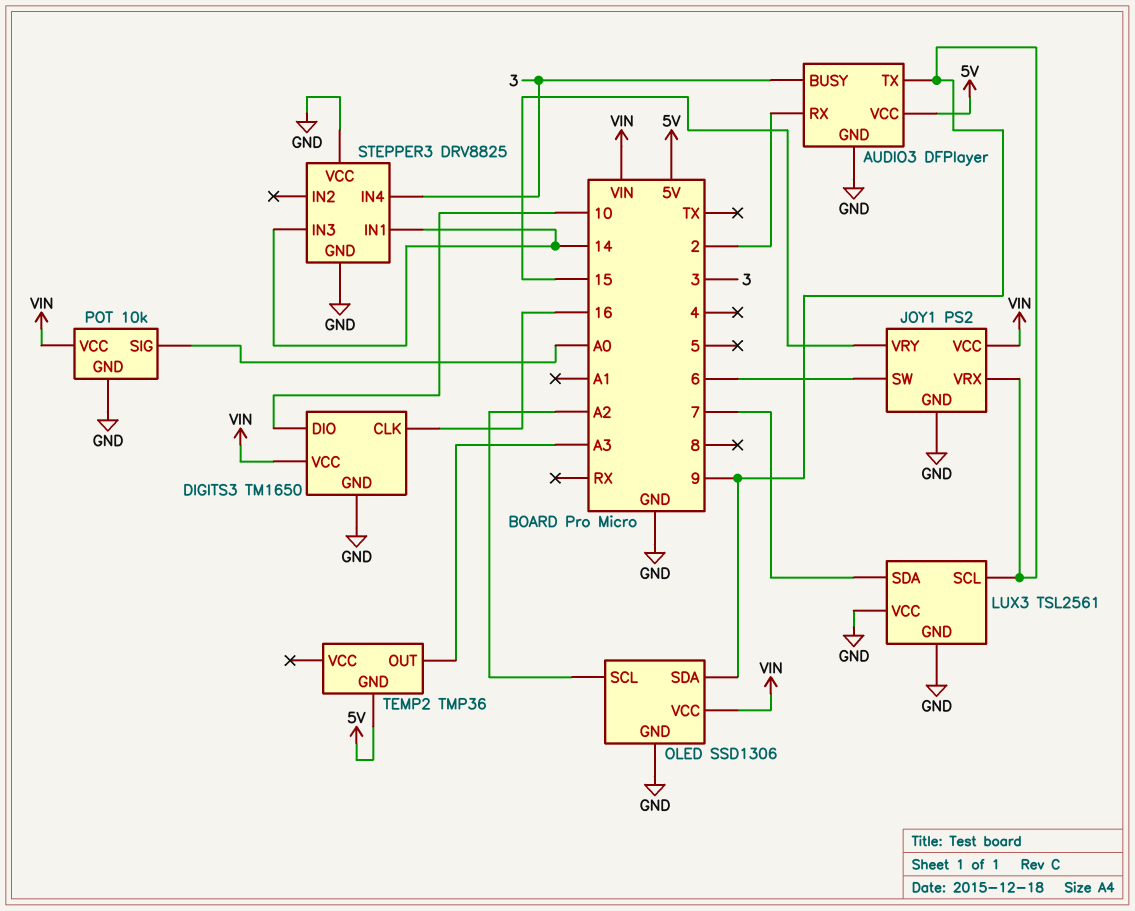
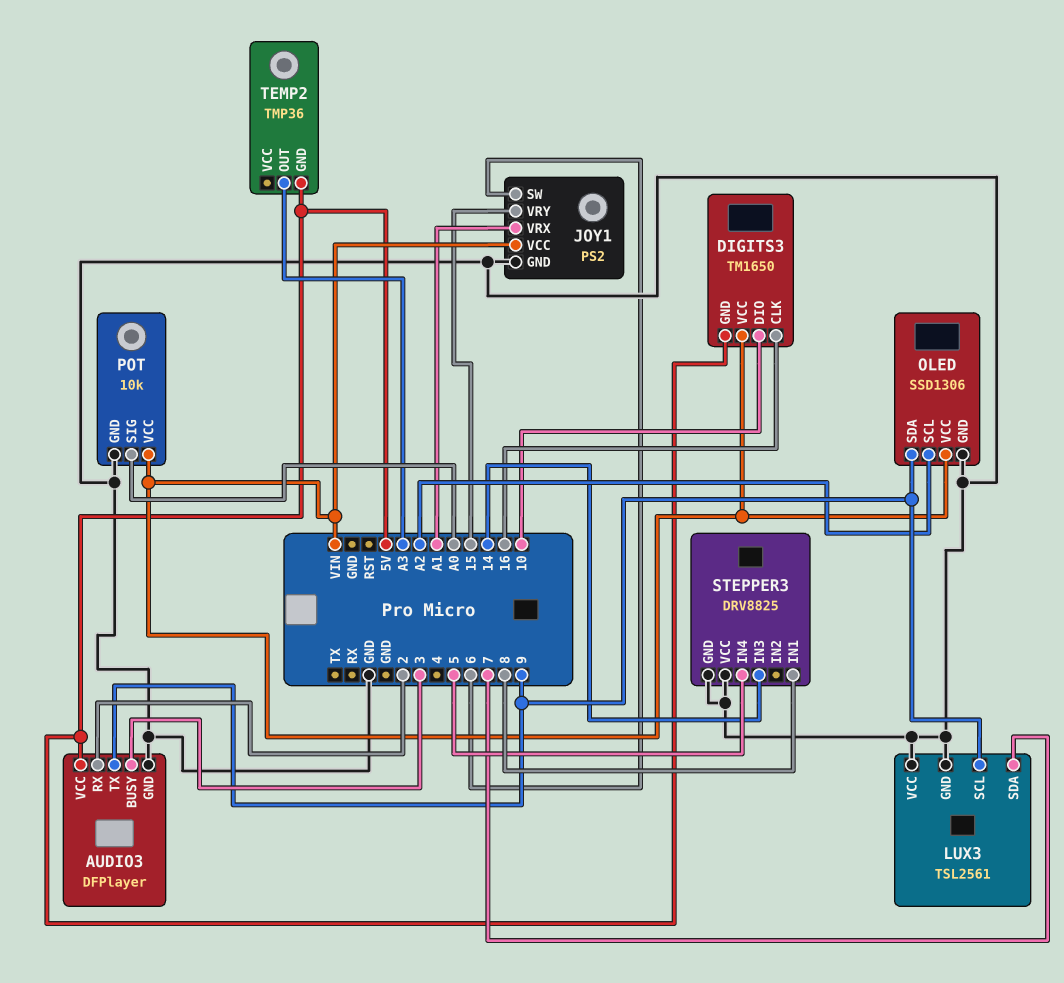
DIGITS3 pin GND: GND -> 5V
JOY1 pin VRX: 9 -> A1
STEPPER3 pin IN1: 14 -> 8
STEPPER3 pin IN4: 3 -> 5

